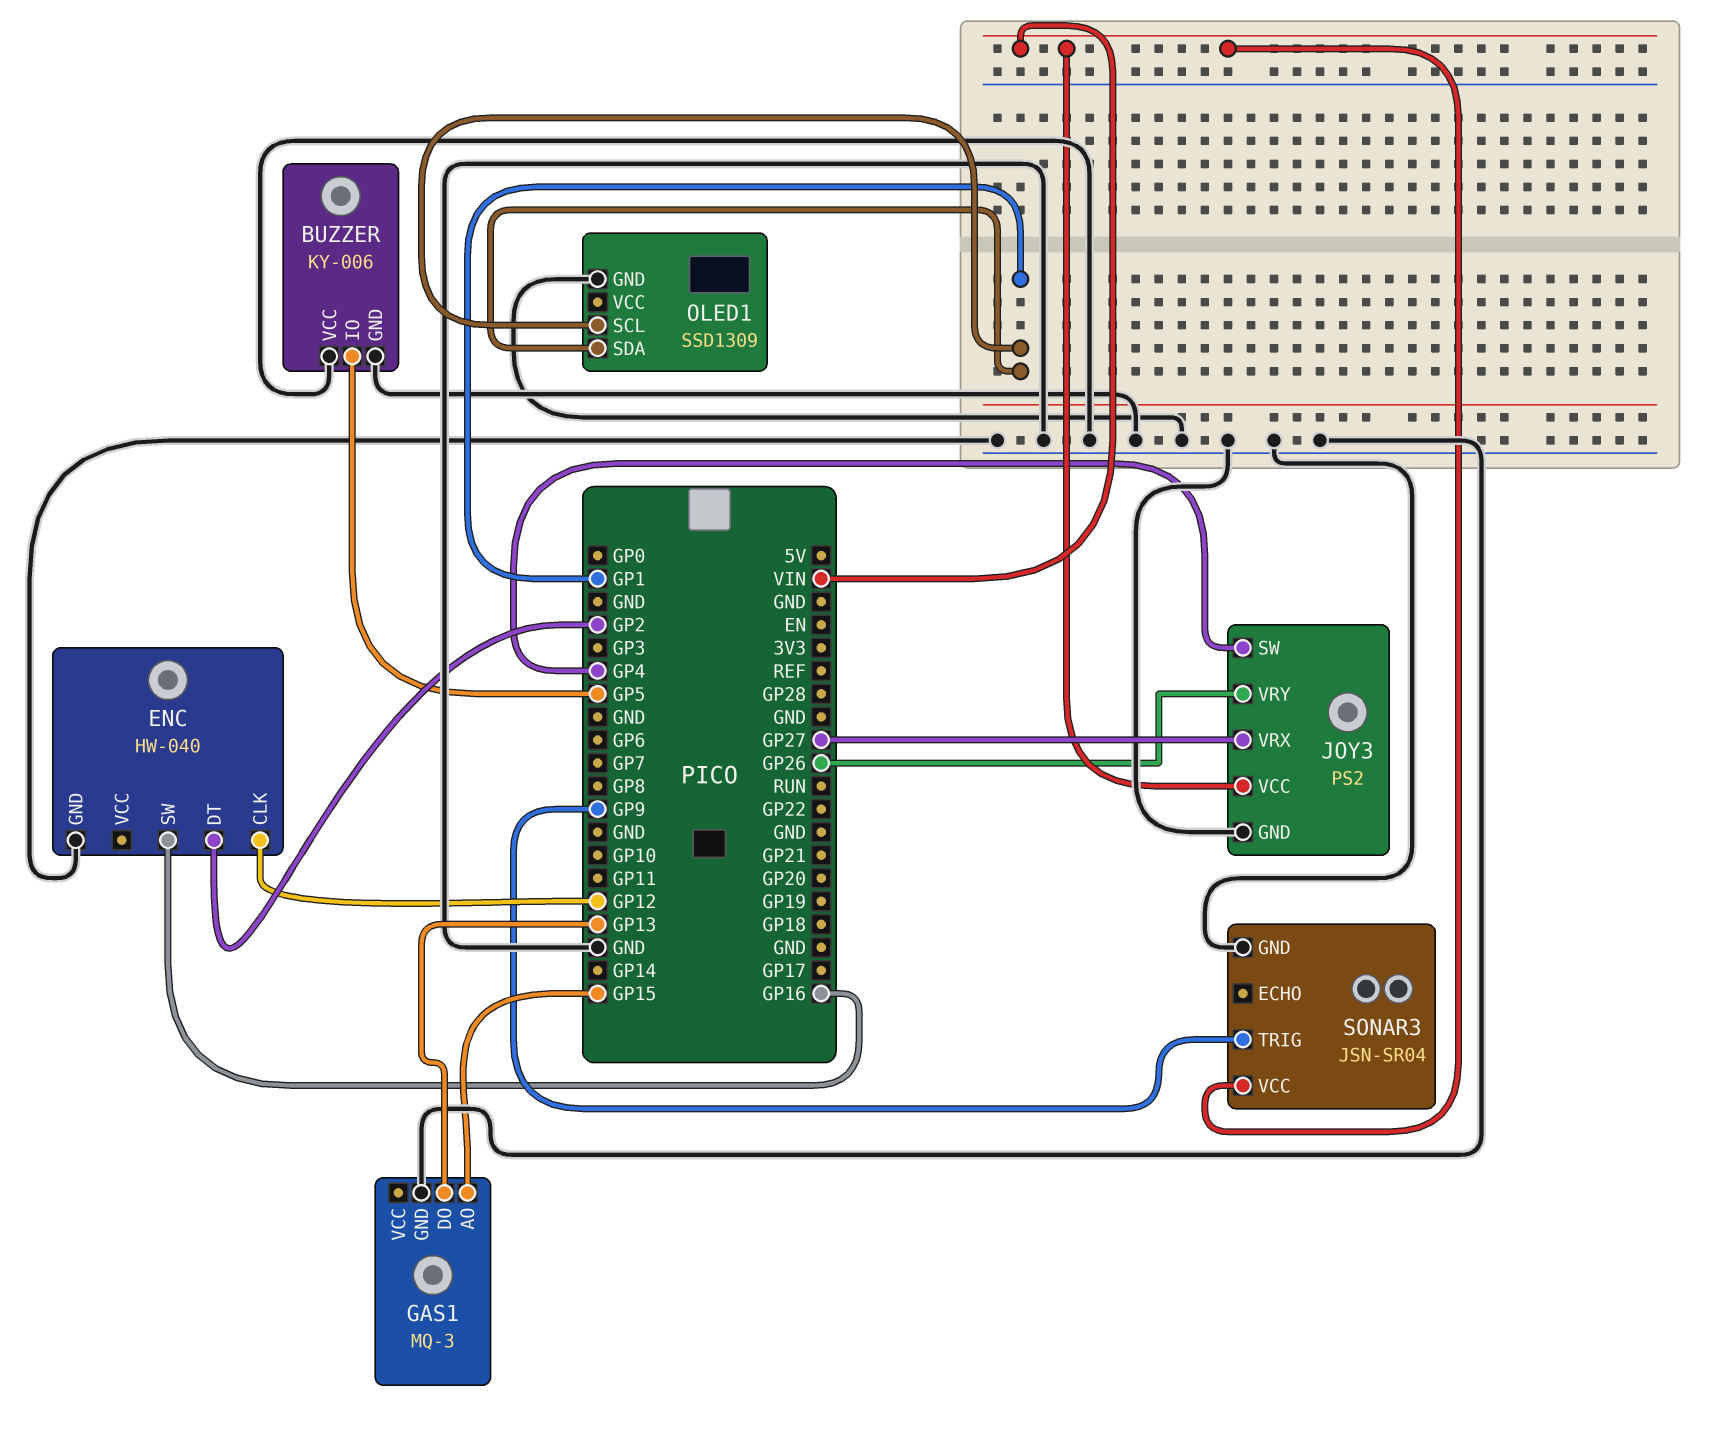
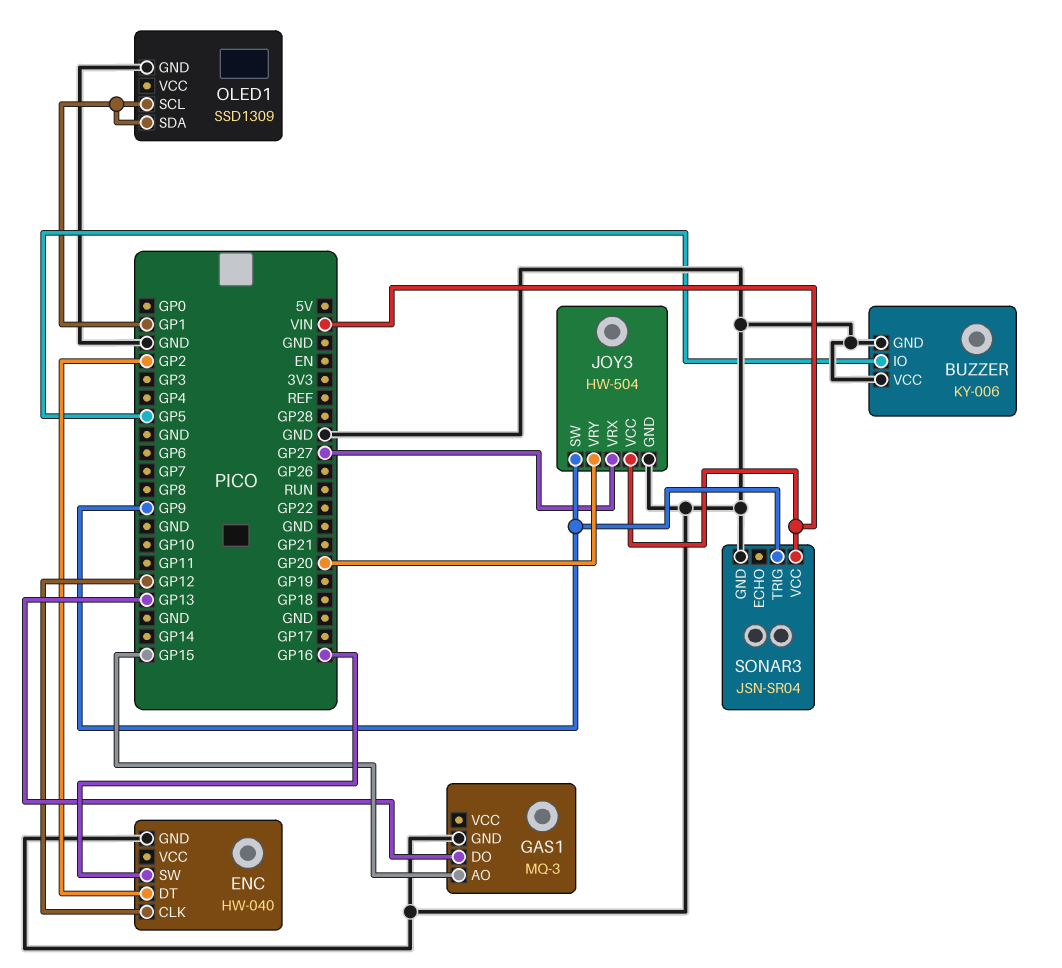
JOY3: PS2 -> HW-504
JOY3 pin SW: GP4 -> GP9
JOY3 pin VRY: GP26 -> GP20

